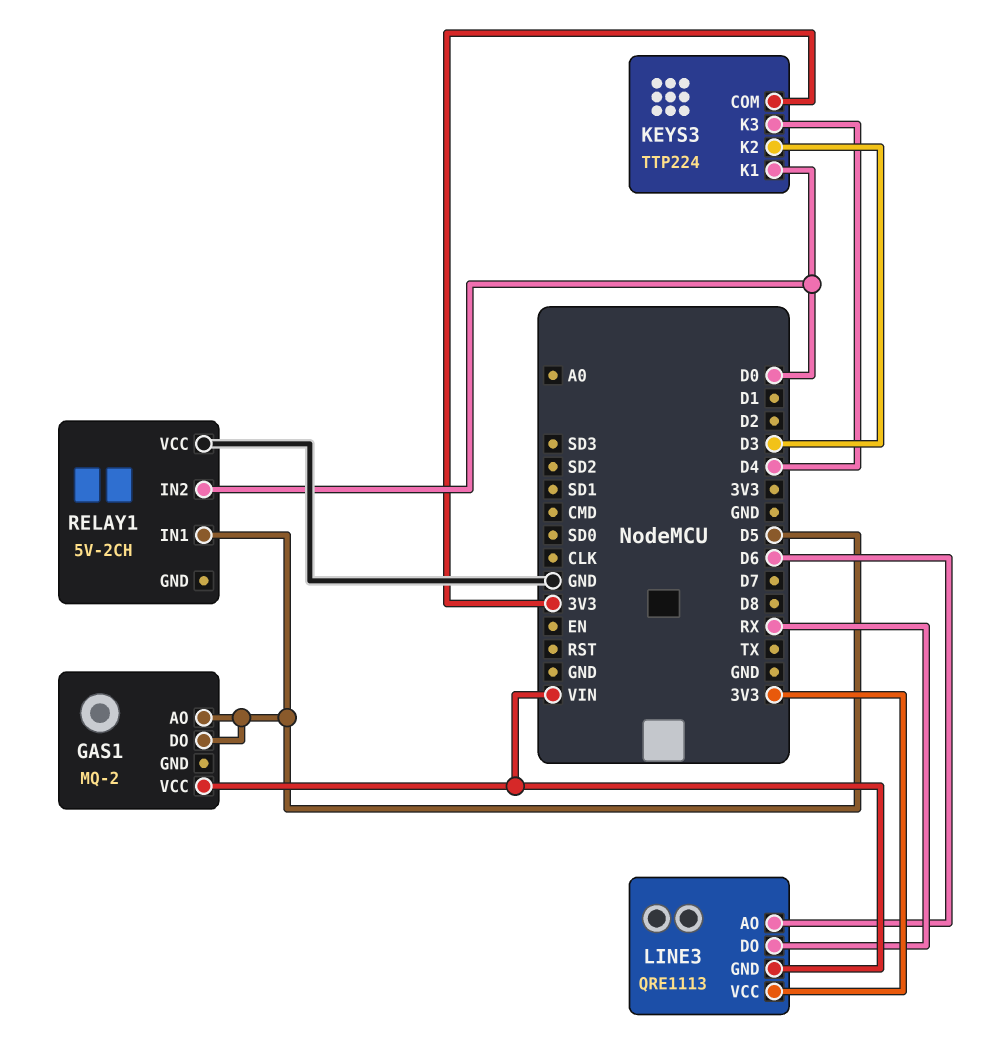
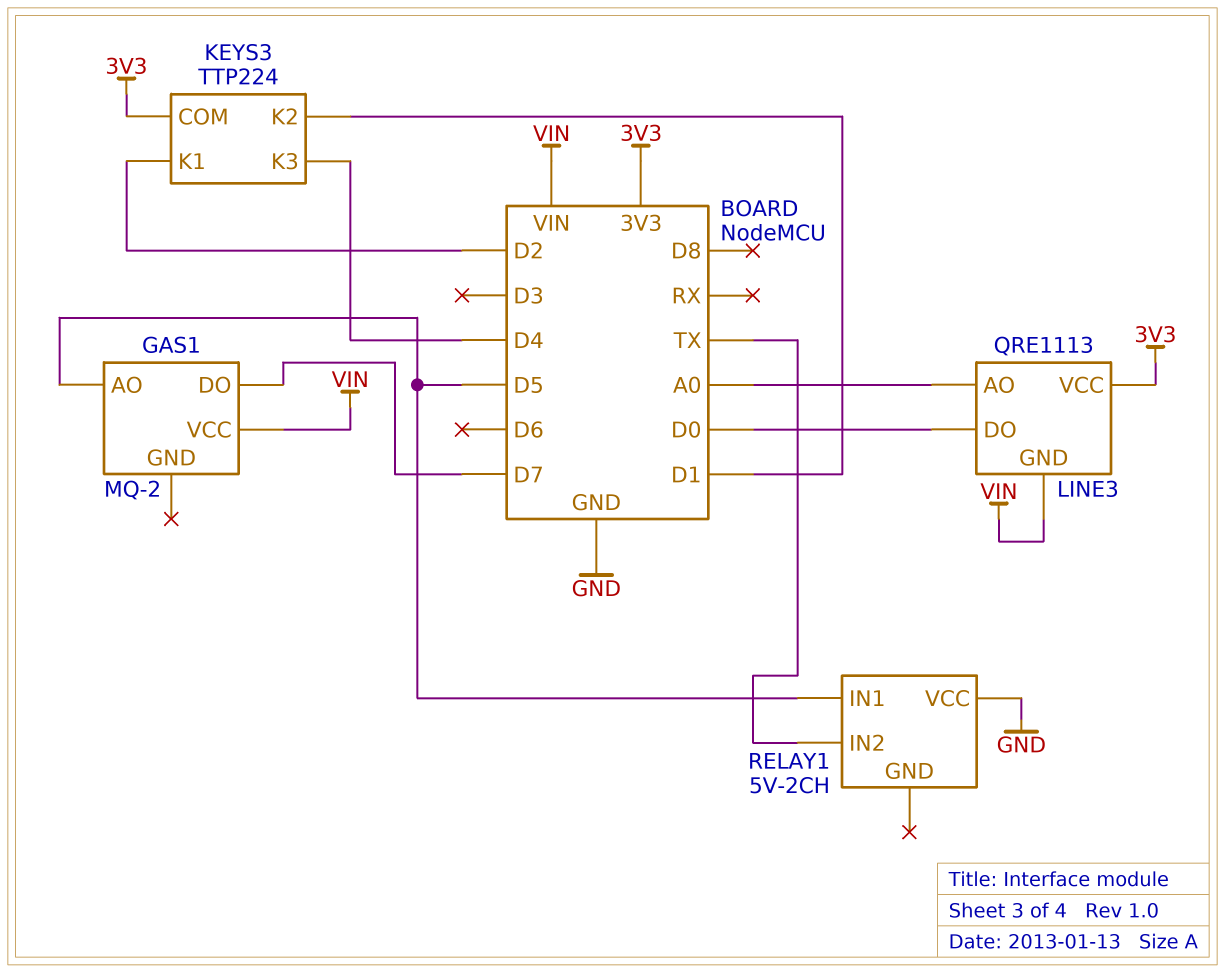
GAS1 pin DO: D5 -> D7
KEYS3 pin K1: D0 -> D2
KEYS3 pin K2: D3 -> D1
LINE3 pin AO: D6 -> A0
LINE3 pin DO: RX -> D0
RELAY1 pin IN2: D0 -> TX

